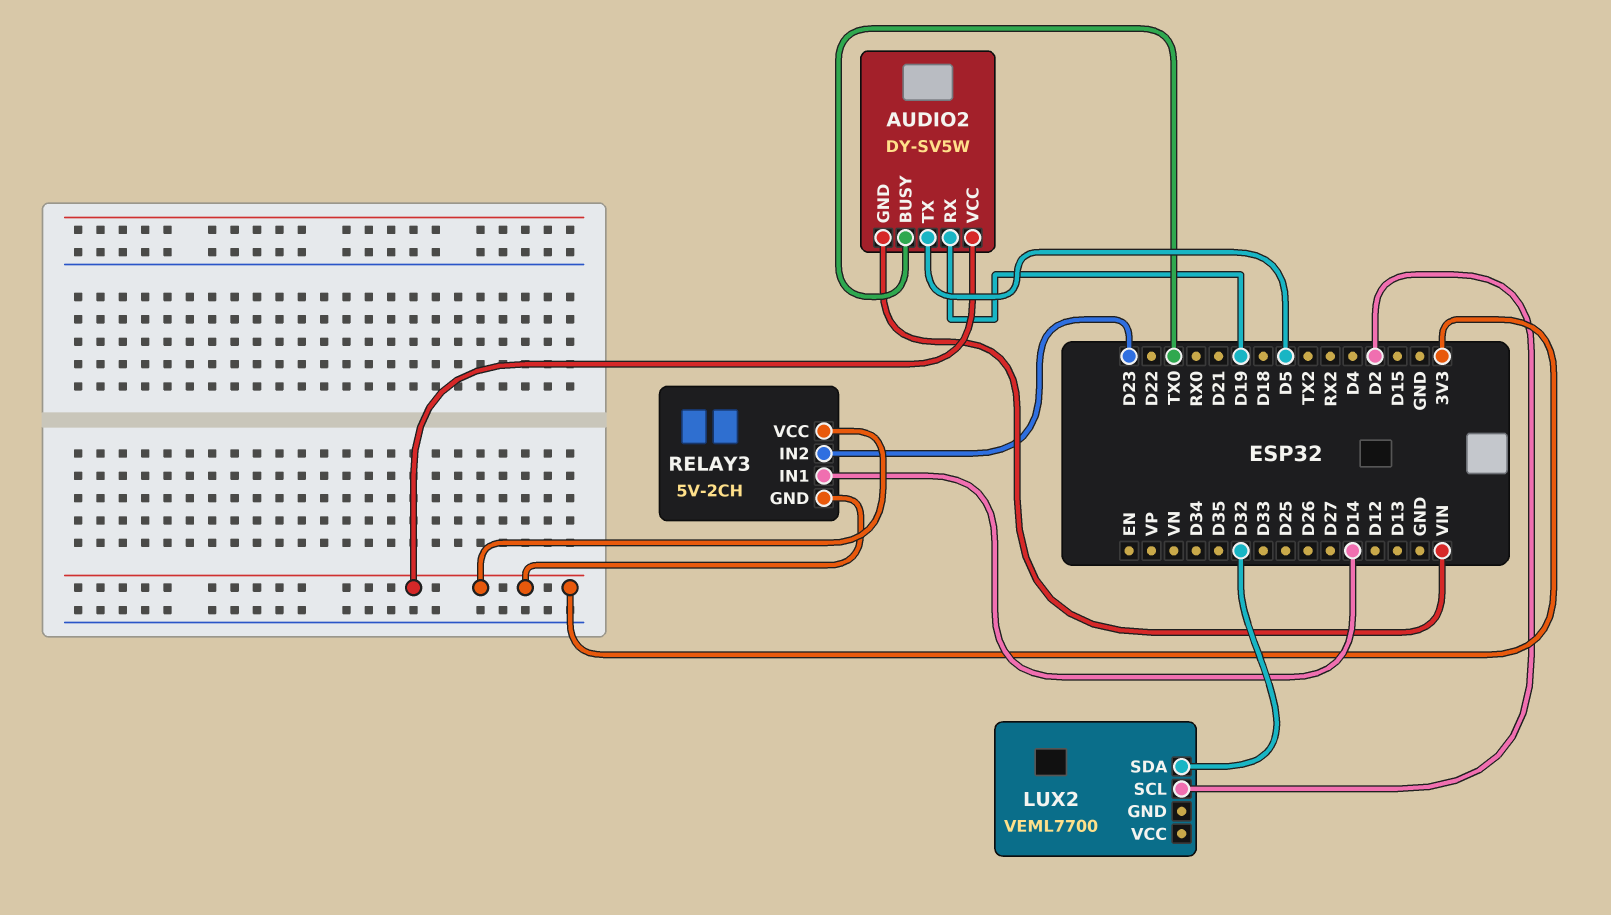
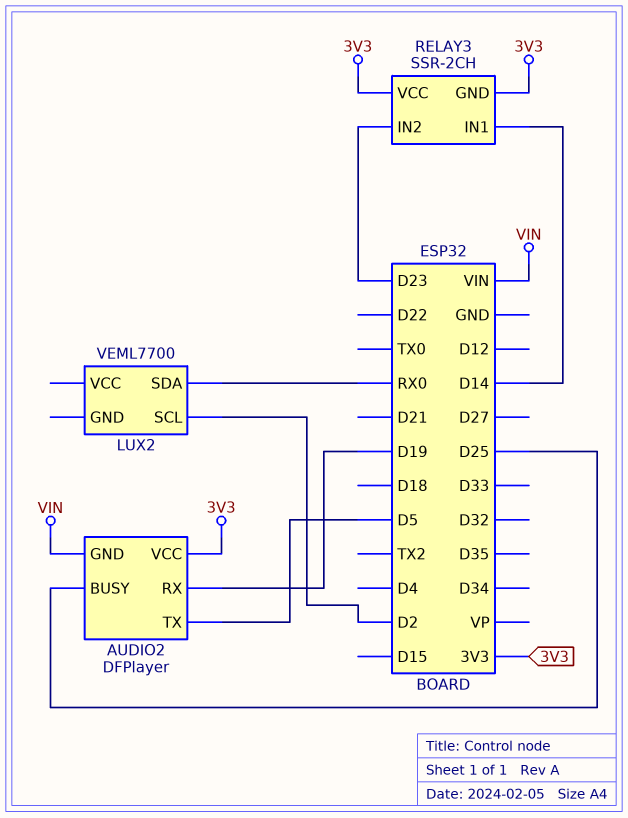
AUDIO2: DY-SV5W -> DFPlayer
AUDIO2 pin BUSY: TX0 -> D25
LUX2 pin SDA: D32 -> RX0
RELAY3: 5V-2CH -> SSR-2CH

